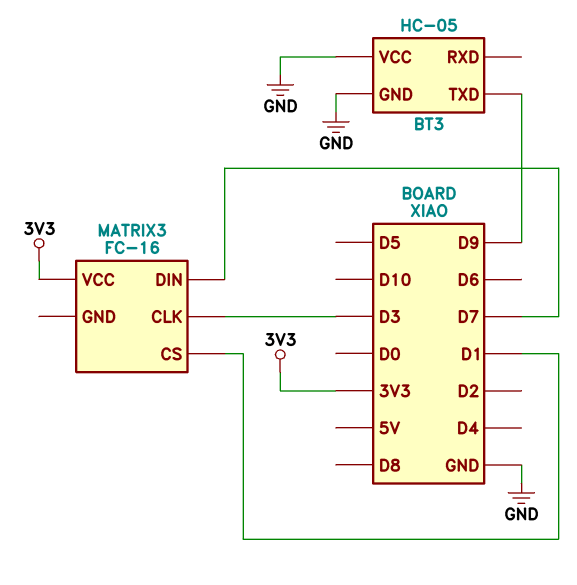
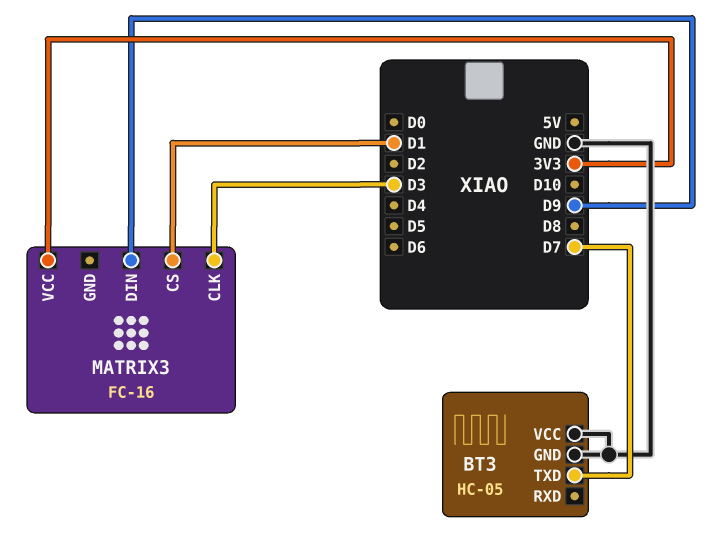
BT3 pin TXD: D9 -> D7
MATRIX3 pin DIN: D7 -> D9

